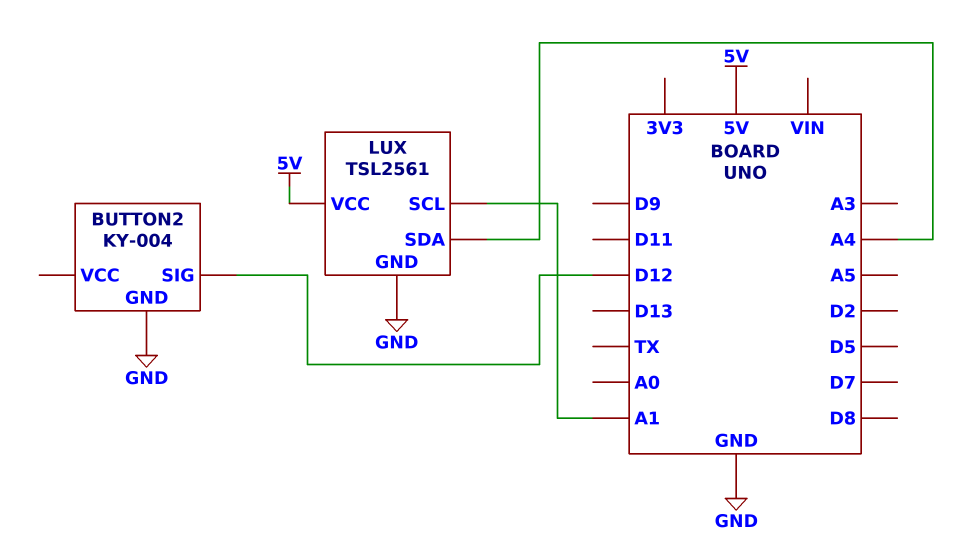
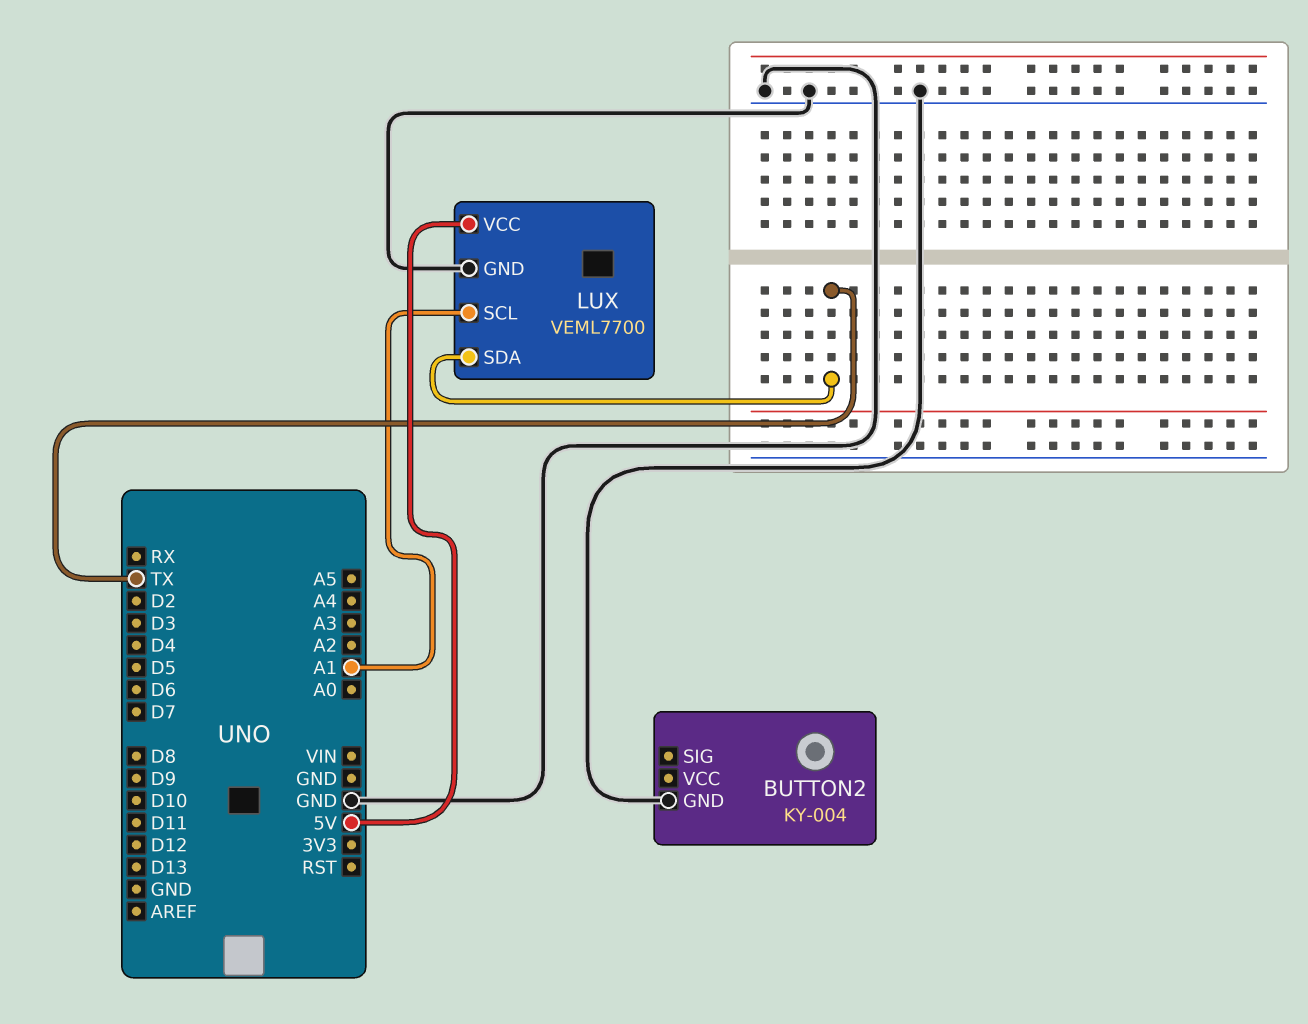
BUTTON2 pin SIG: D12 -> none
LUX: TSL2561 -> VEML7700
LUX pin SDA: A4 -> TX

